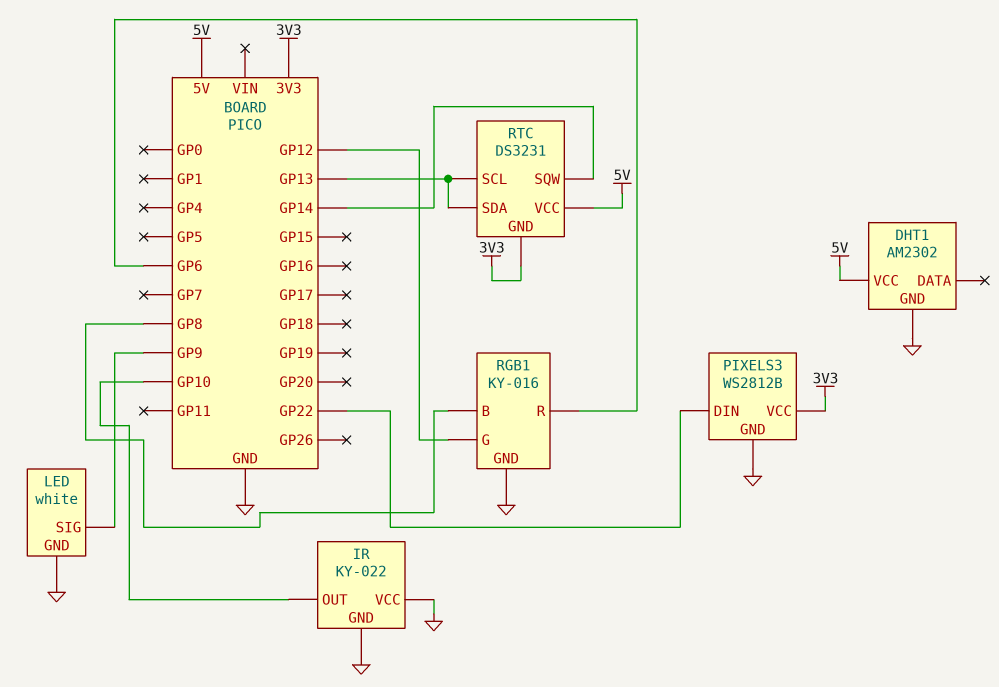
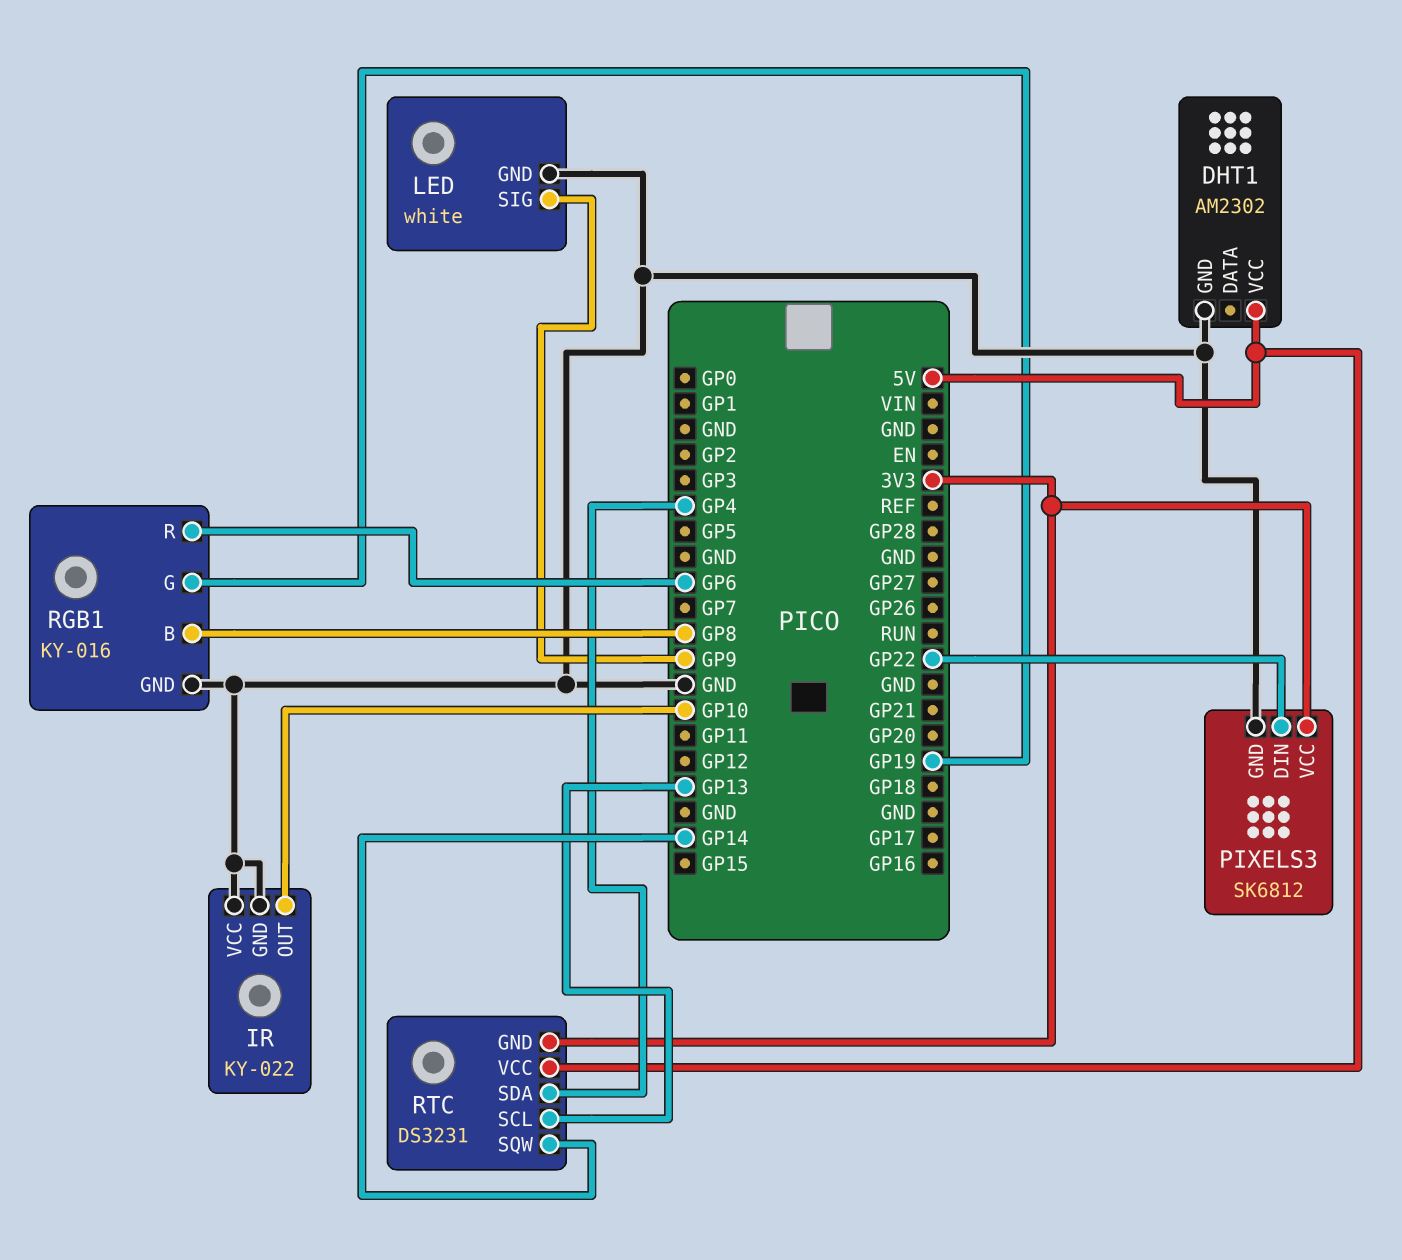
PIXELS3: WS2812B -> SK6812
RGB1 pin G: GP12 -> GP19
RTC pin SDA: GP13 -> GP4

